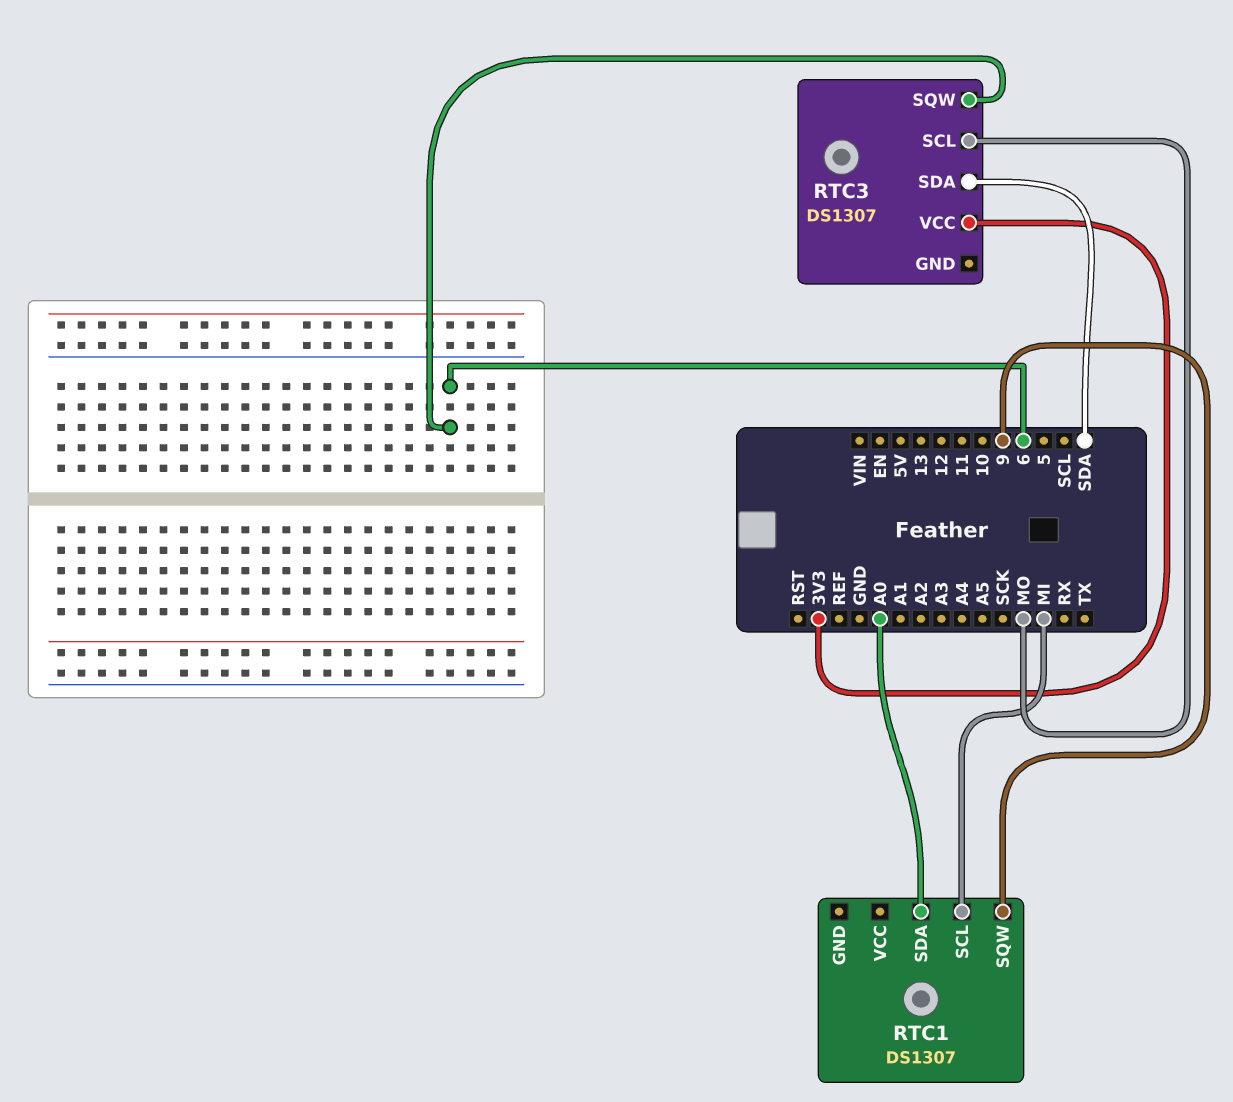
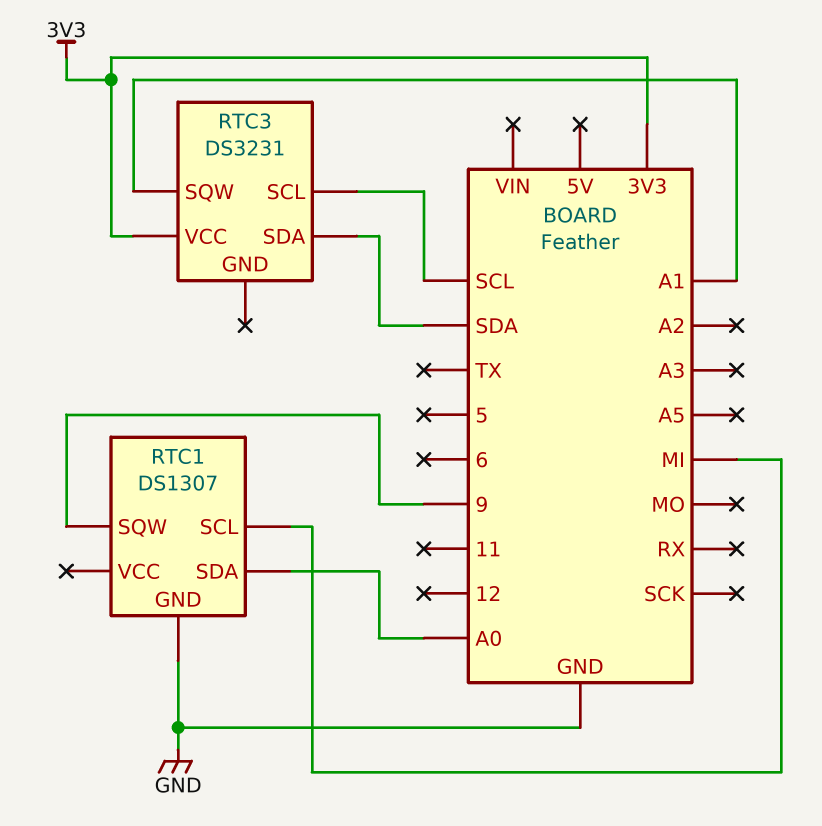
RTC1 pin GND: none -> GND
RTC3: DS1307 -> DS3231
RTC3 pin SCL: MO -> SCL
RTC3 pin SQW: 6 -> A1

